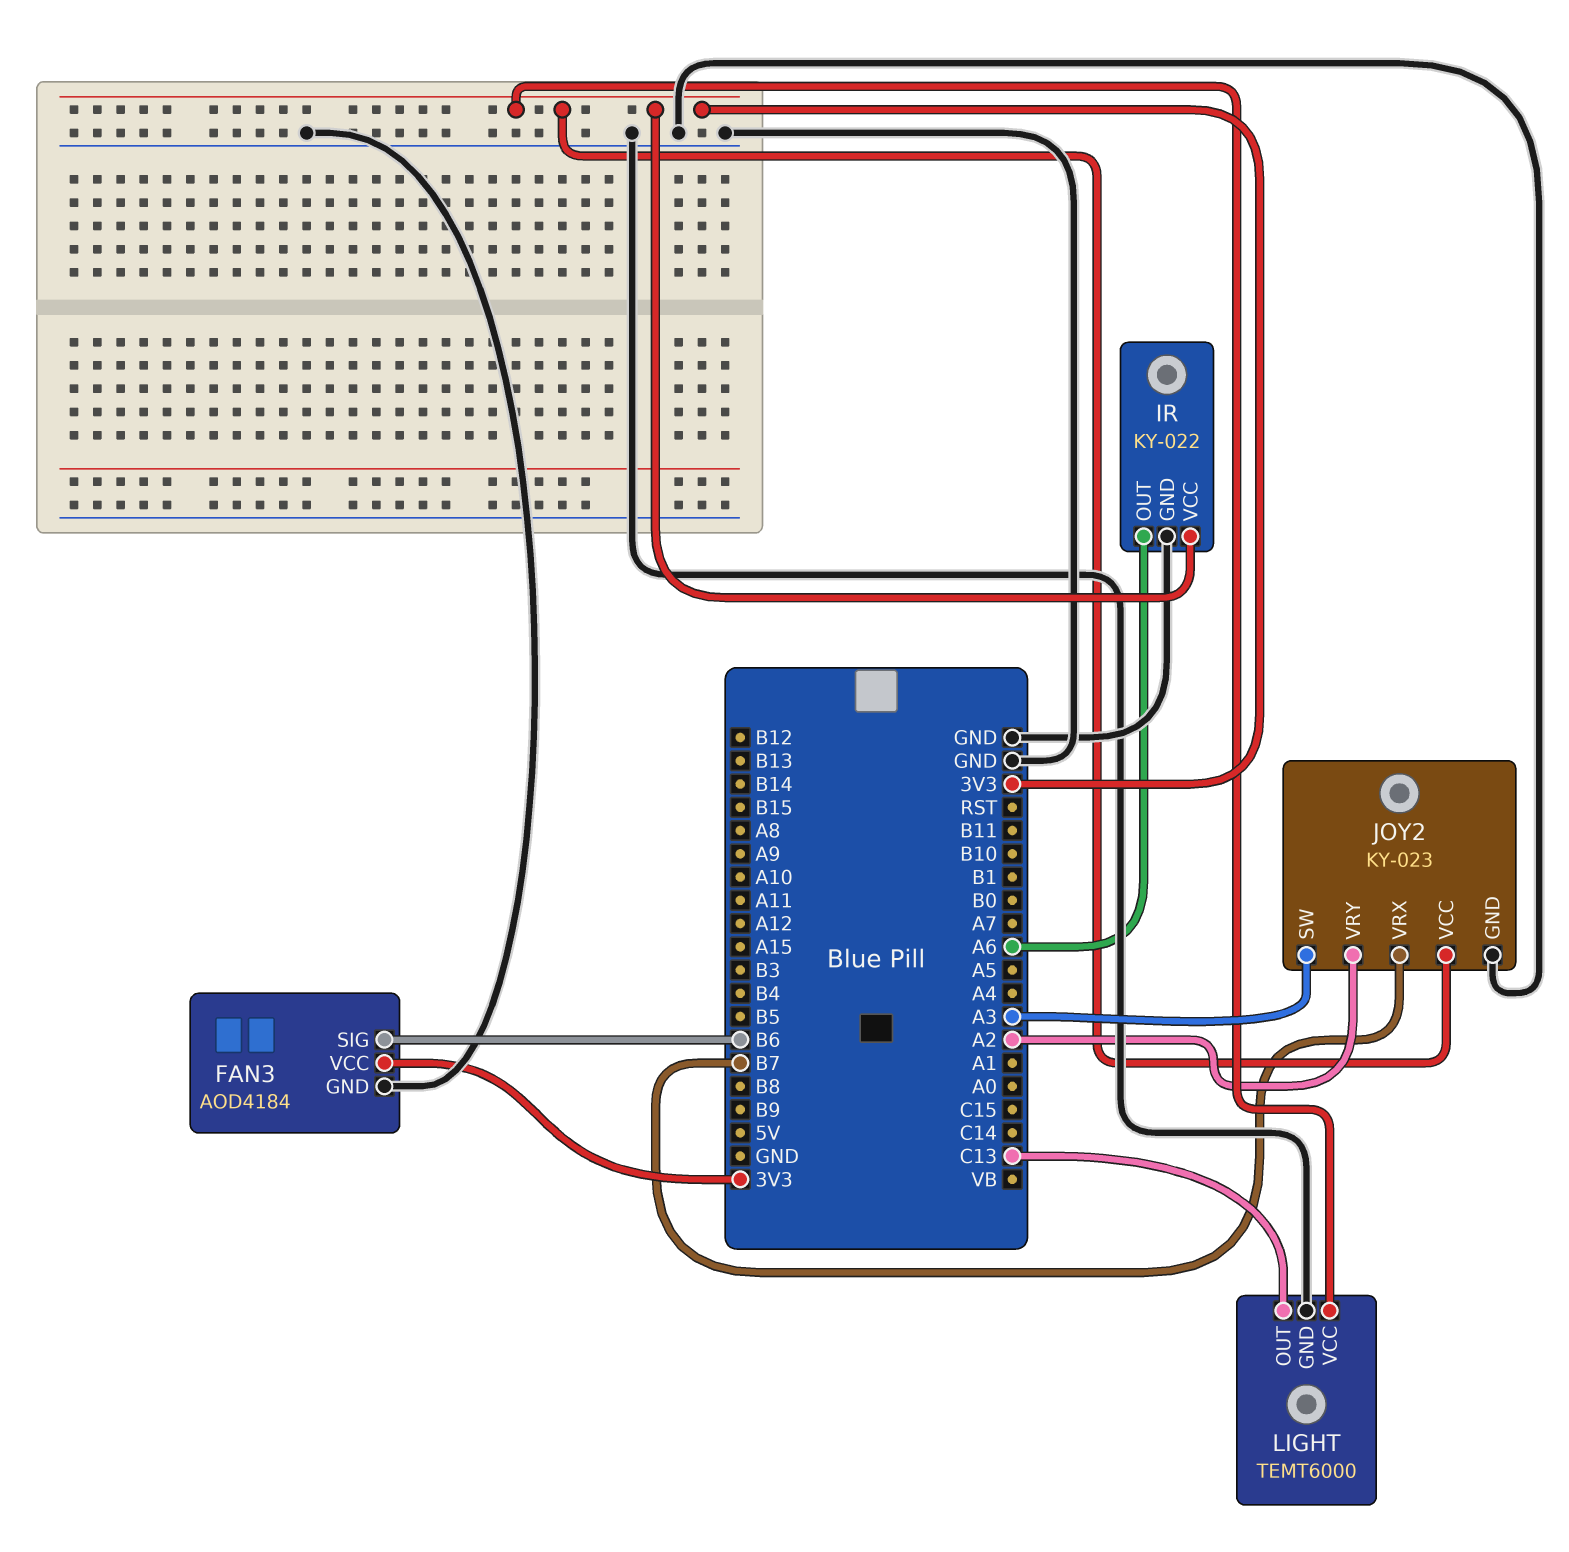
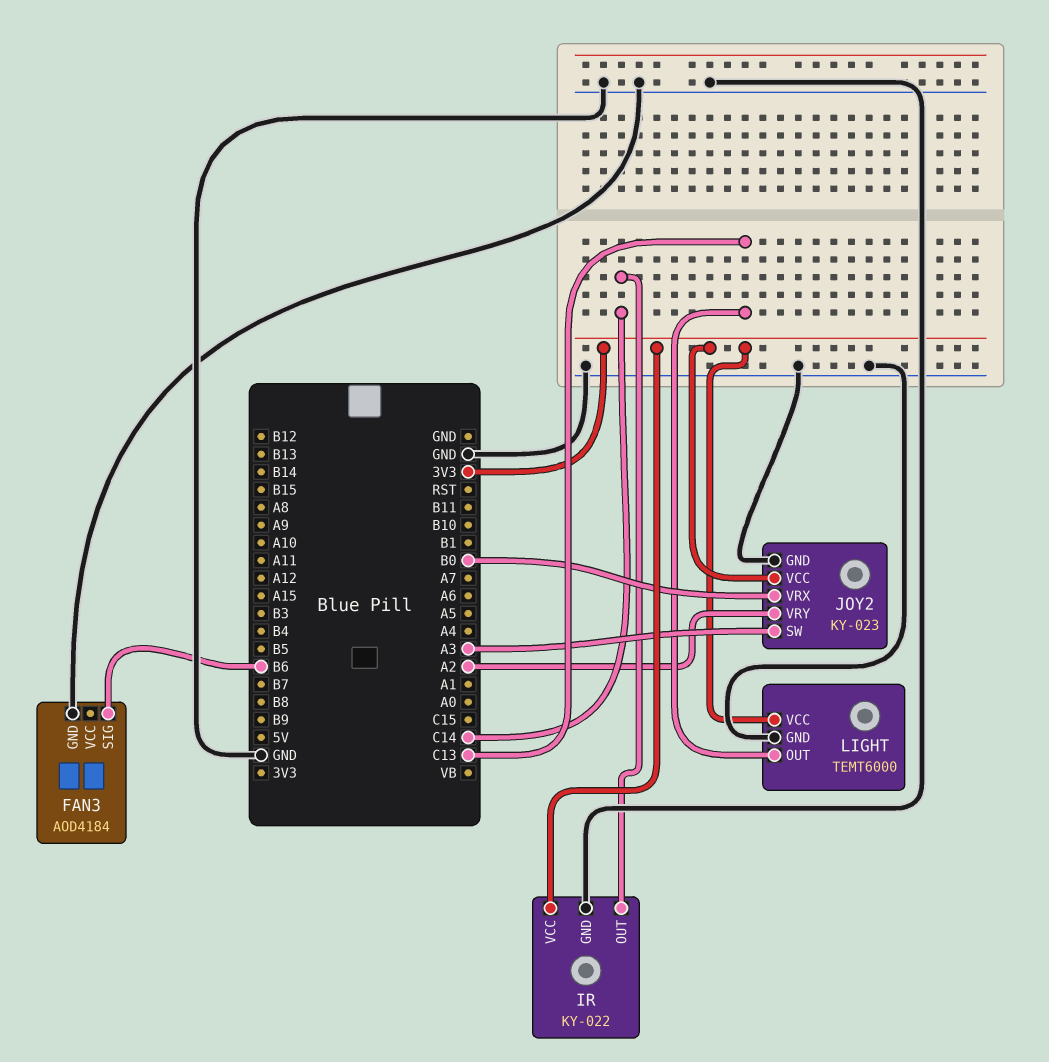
FAN3 pin VCC: 3V3 -> none
IR pin OUT: A6 -> C14
JOY2 pin VRX: B7 -> B0

